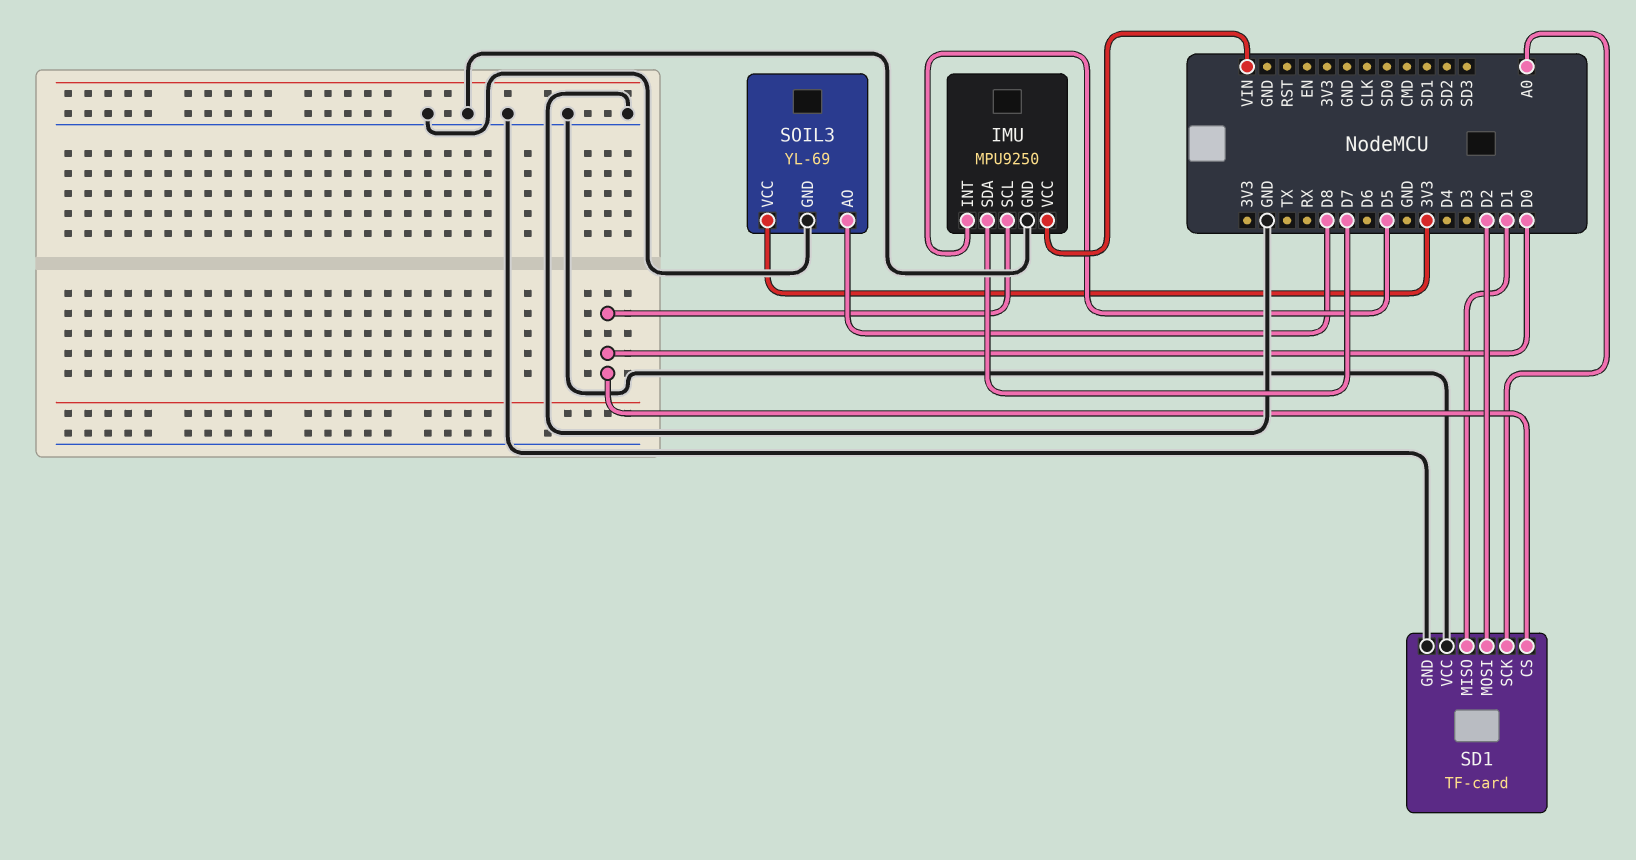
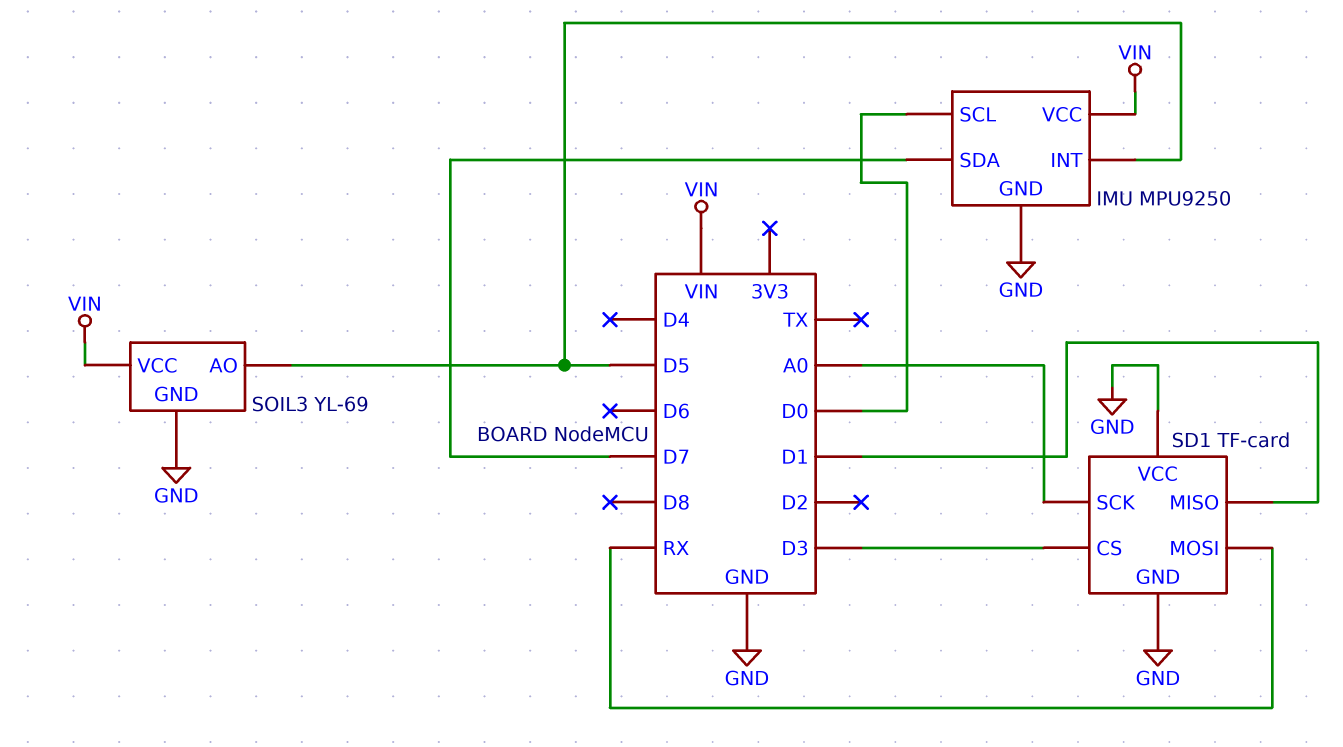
SD1 pin CS: D0 -> D3
SD1 pin MOSI: D2 -> RX
SOIL3 pin AO: D8 -> D5
SOIL3 pin VCC: 3V3 -> VIN

